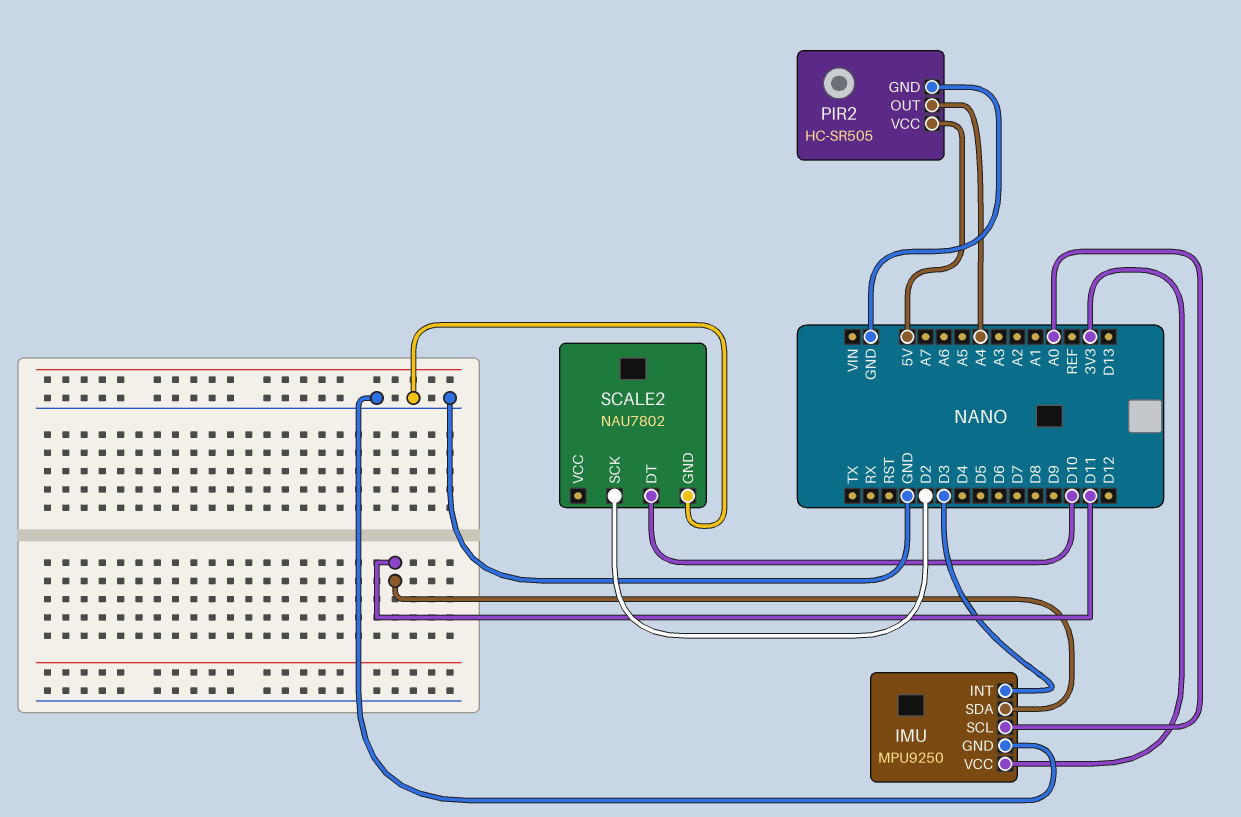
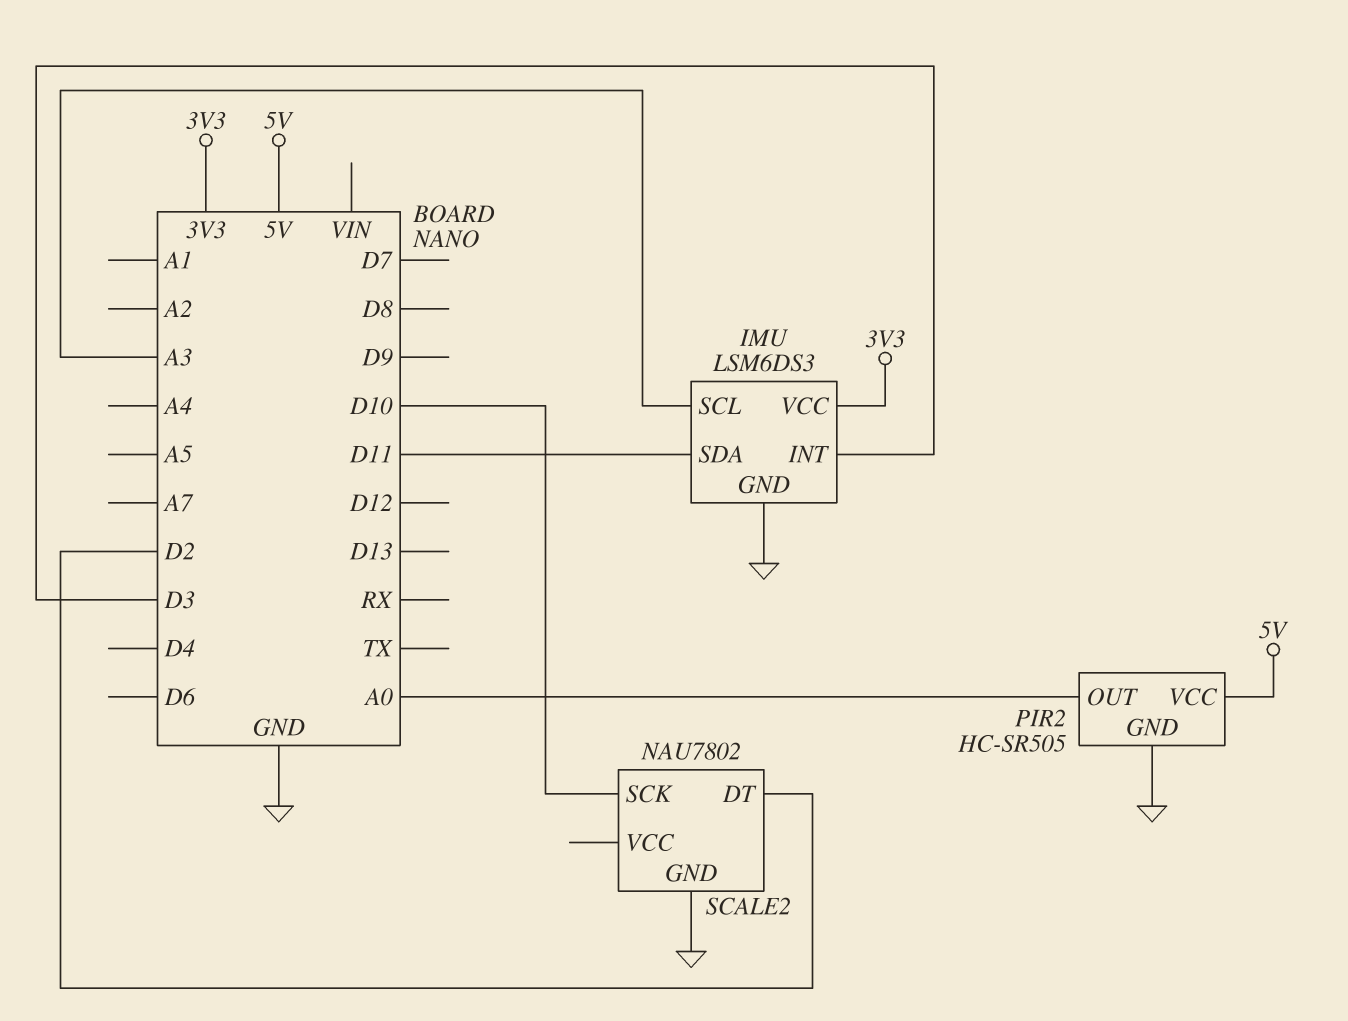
IMU: MPU9250 -> LSM6DS3
IMU pin SCL: A0 -> A3
PIR2 pin OUT: A4 -> A0
SCALE2 pin DT: D10 -> D2
SCALE2 pin SCK: D2 -> D10

